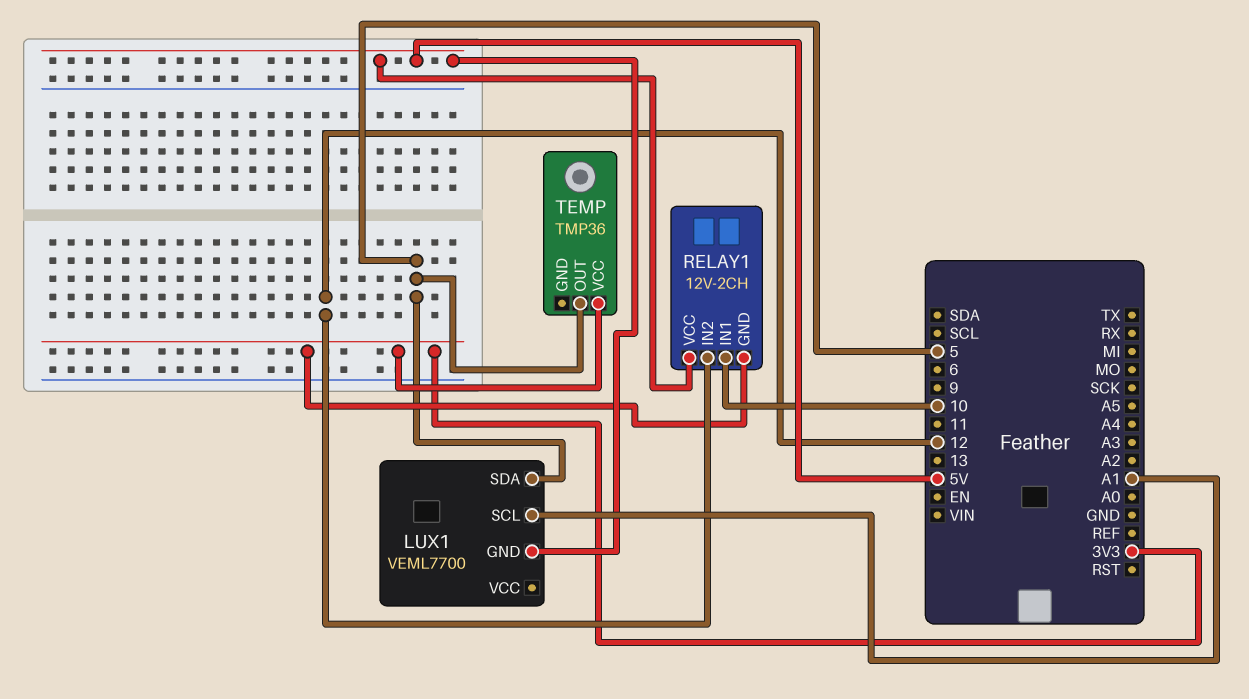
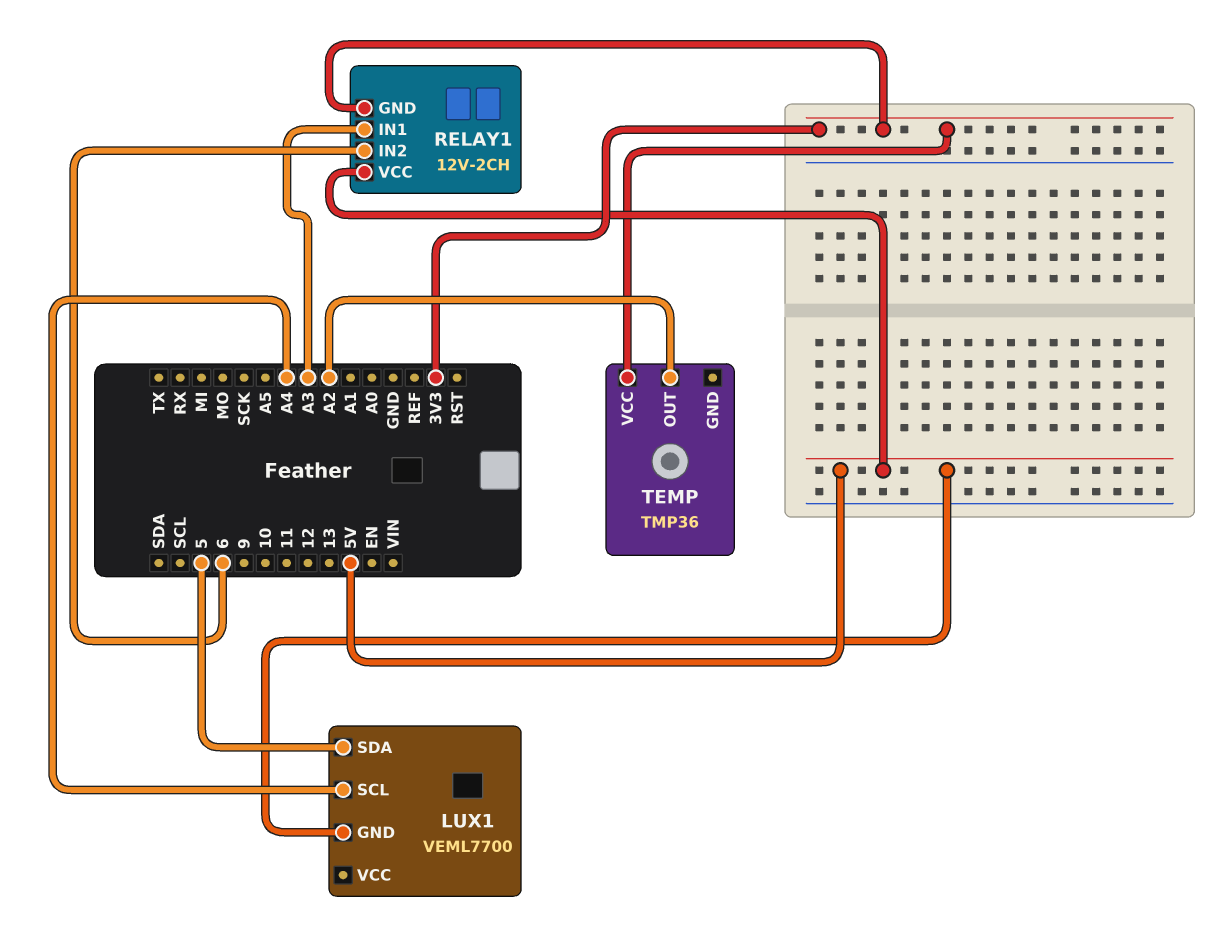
LUX1 pin SCL: A1 -> A4
RELAY1 pin IN1: 10 -> A3
RELAY1 pin IN2: 12 -> 6
TEMP pin OUT: 5 -> A2

